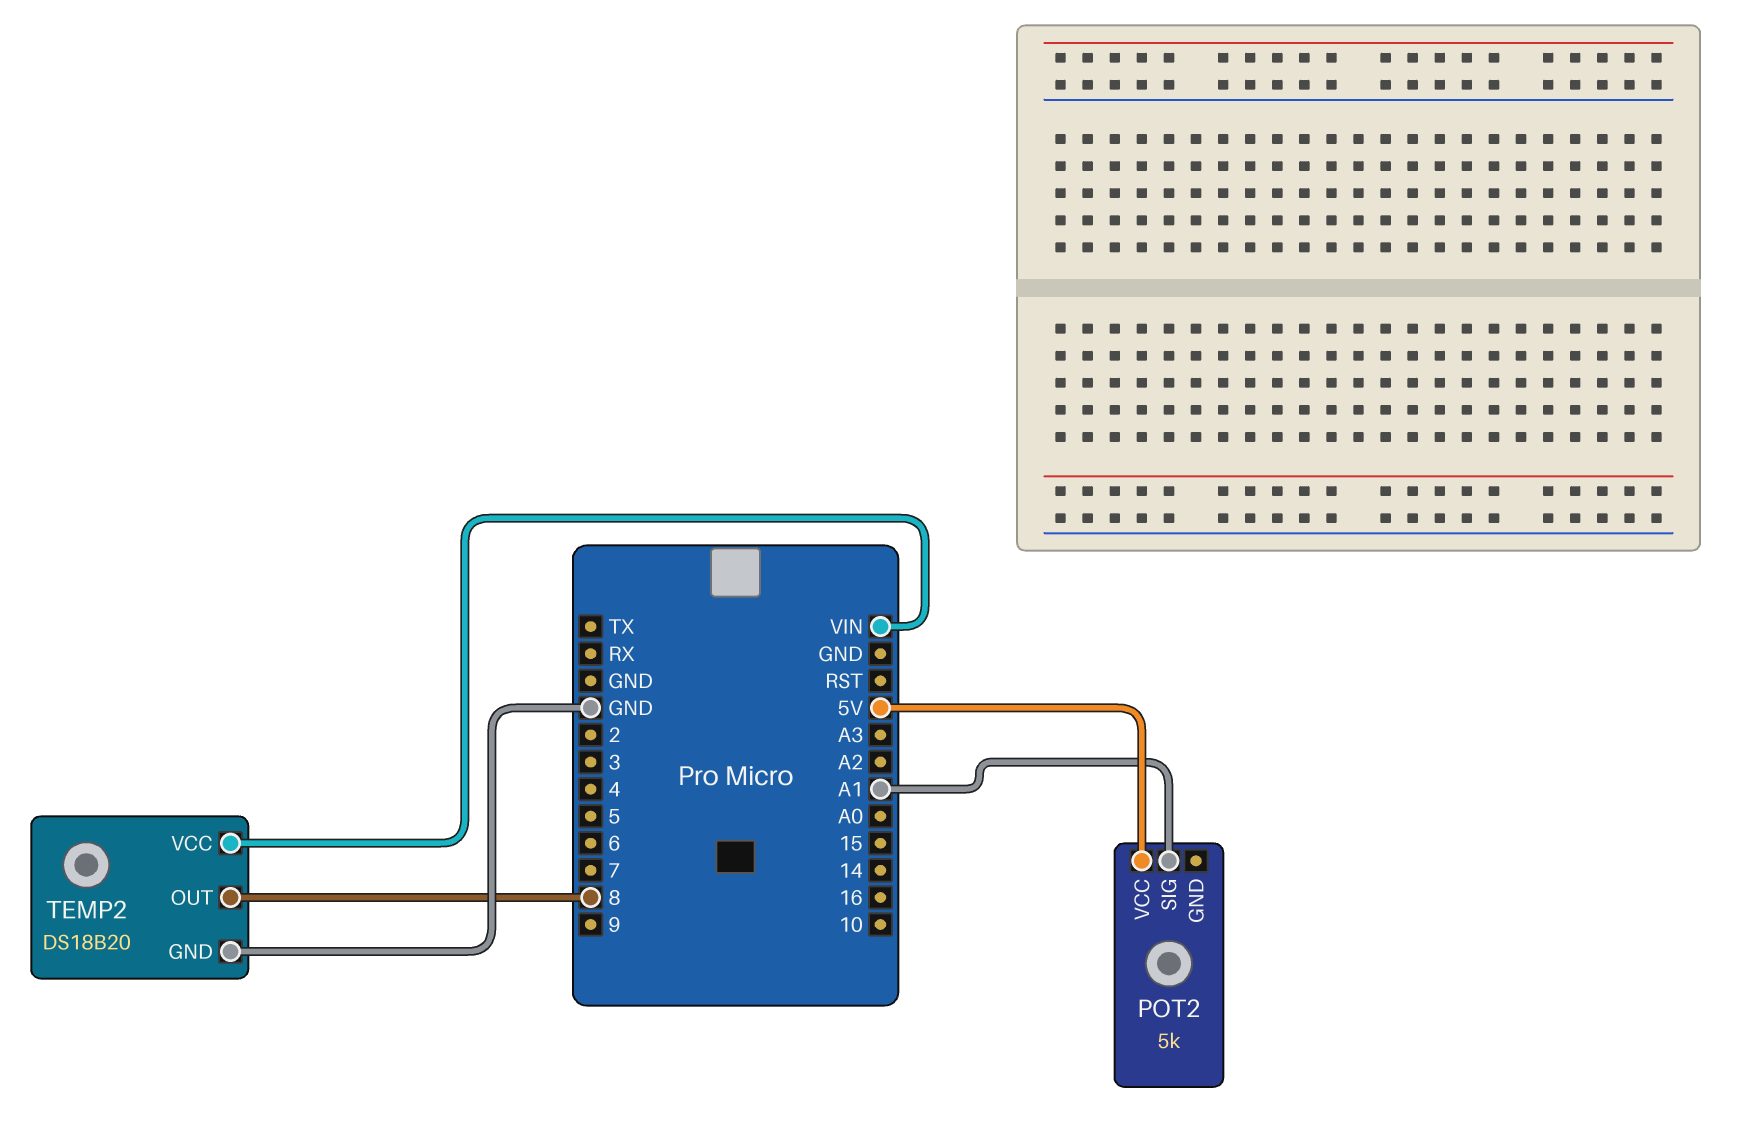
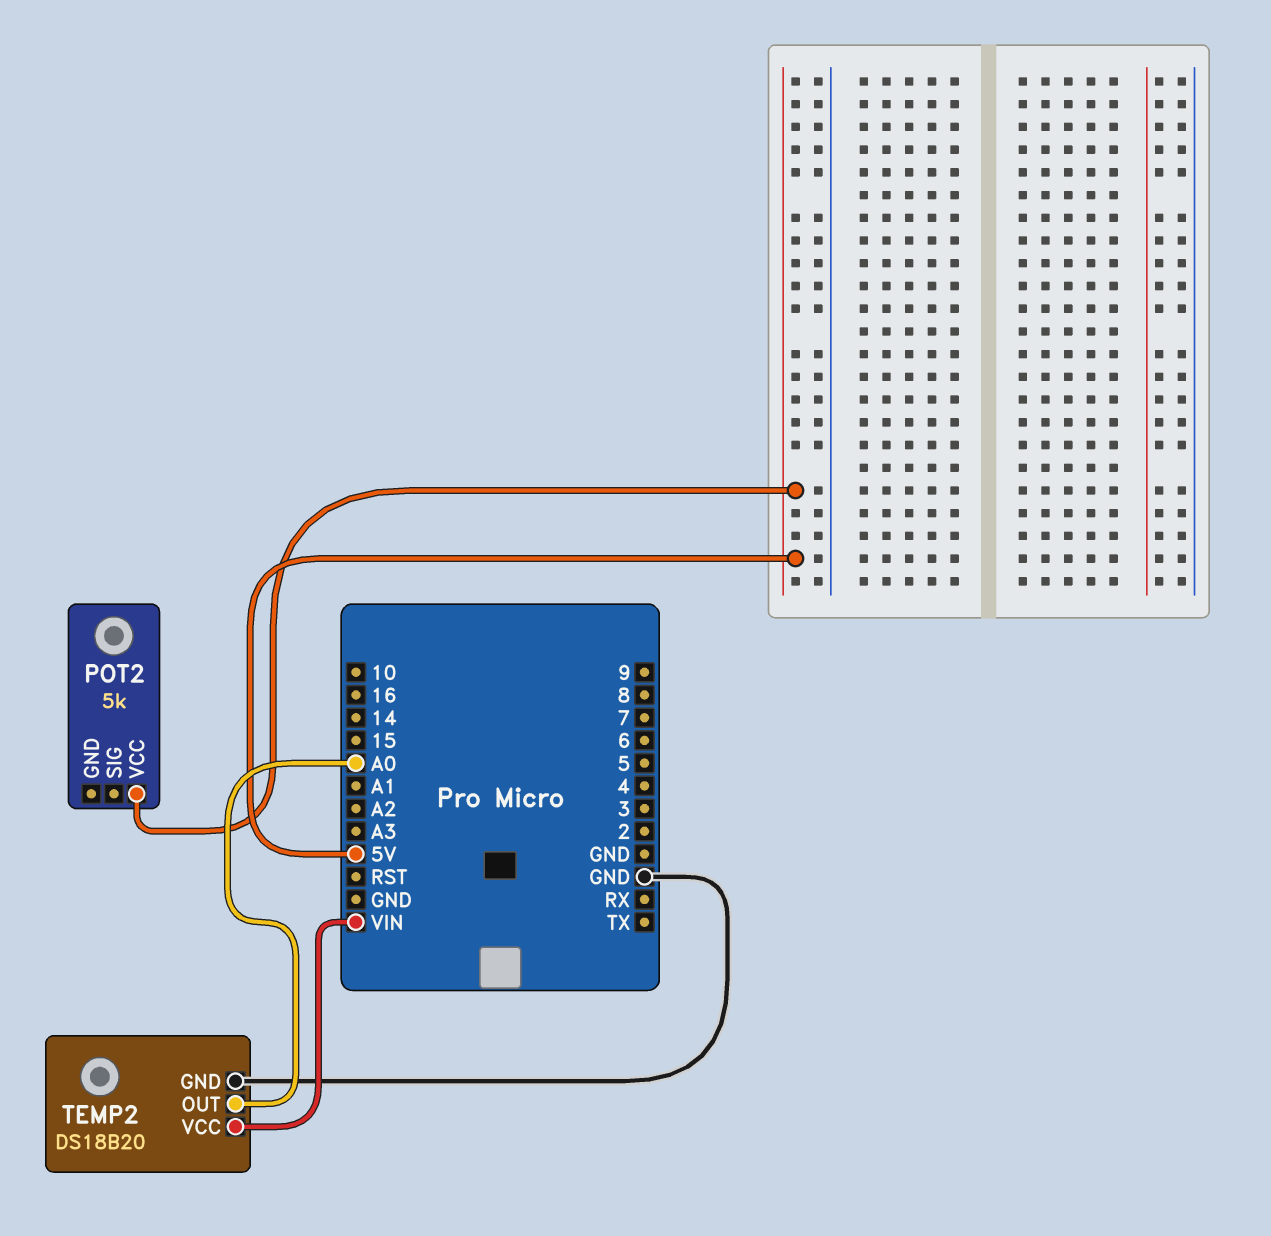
POT2 pin SIG: A1 -> none
TEMP2 pin OUT: 8 -> A0

